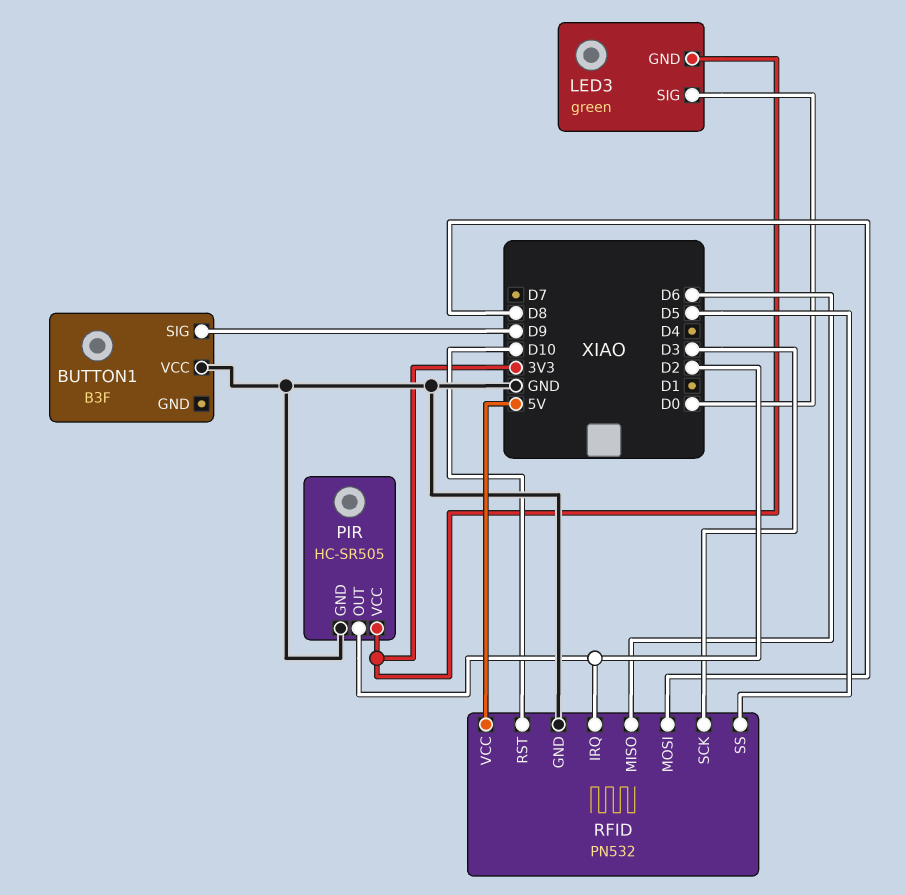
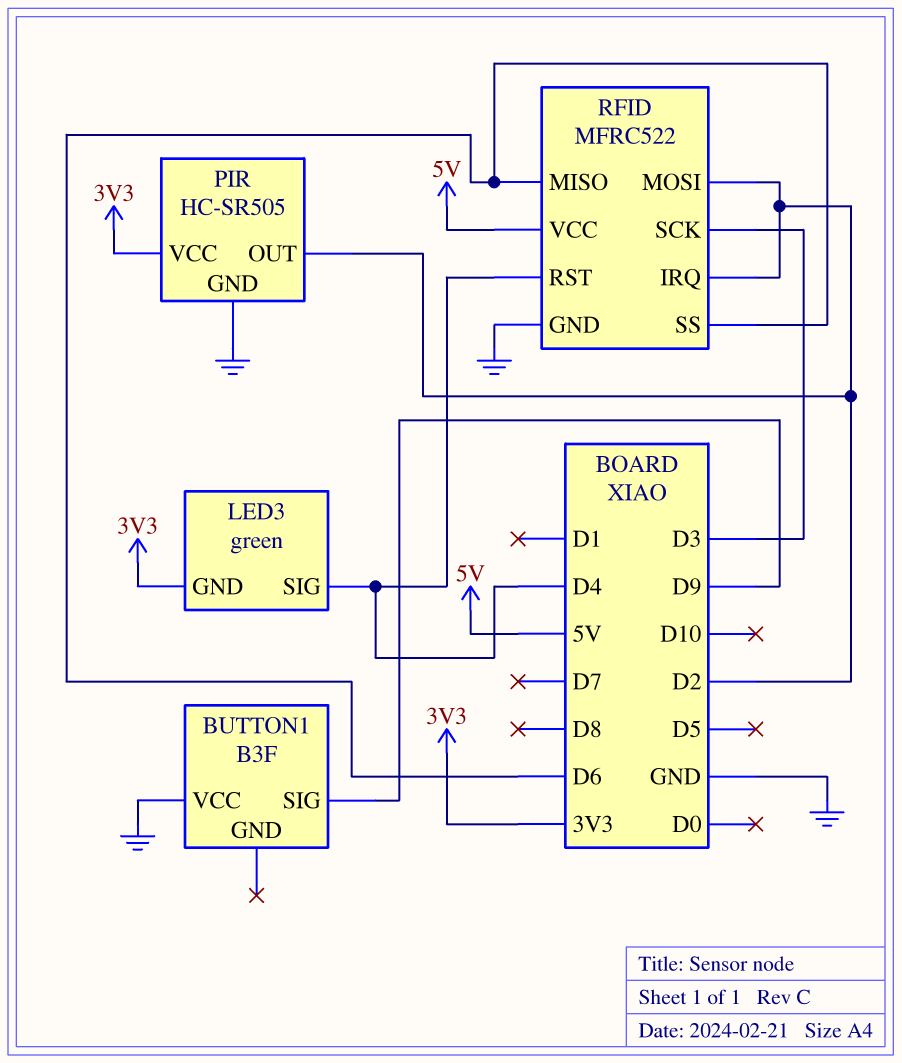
LED3 pin SIG: D0 -> D4
RFID: PN532 -> MFRC522
RFID pin MOSI: D8 -> D2
RFID pin RST: D10 -> D4
RFID pin SS: D5 -> D6

